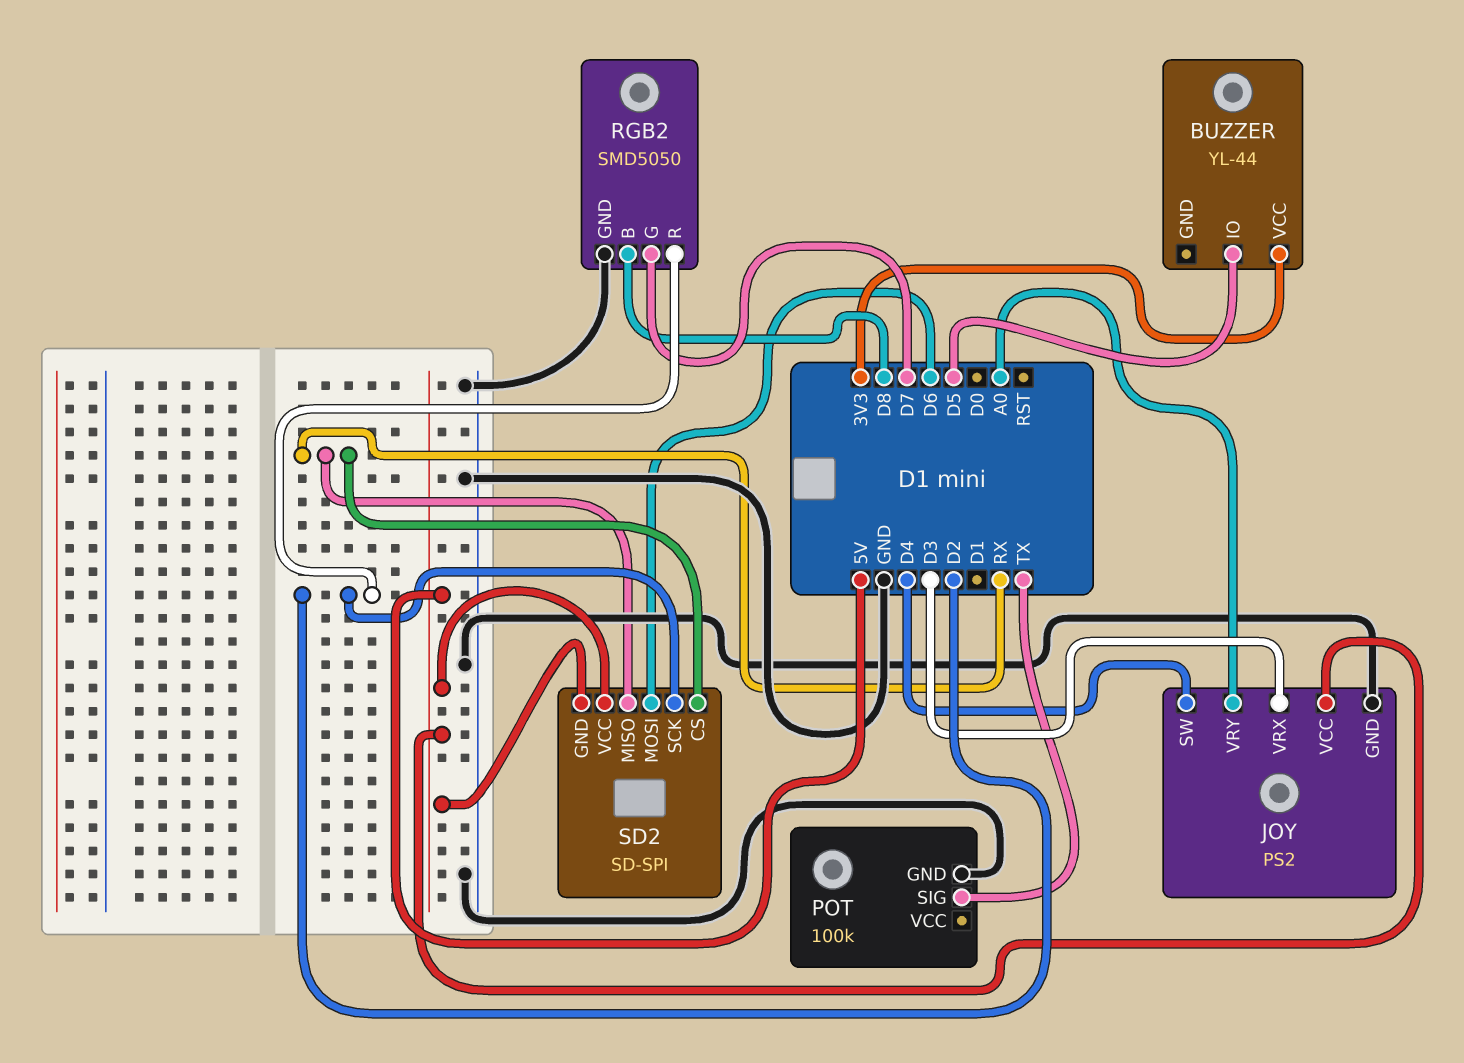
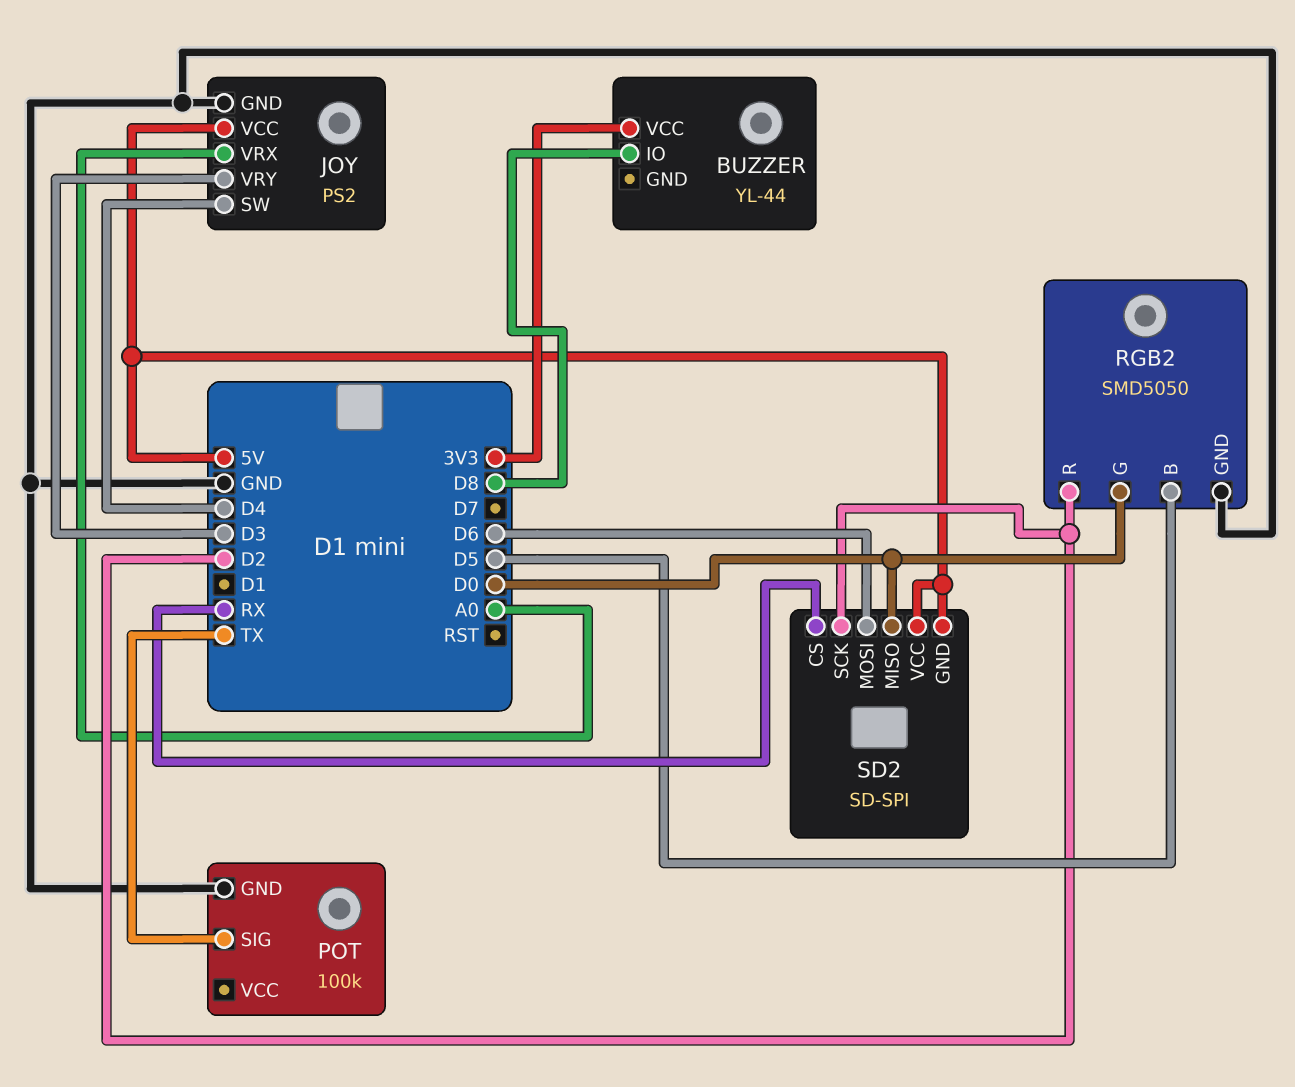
BUZZER pin IO: D5 -> D8
JOY pin VRX: D3 -> A0
JOY pin VRY: A0 -> D3
RGB2 pin B: D8 -> D5
RGB2 pin G: D7 -> D0
SD2 pin MISO: RX -> D0

